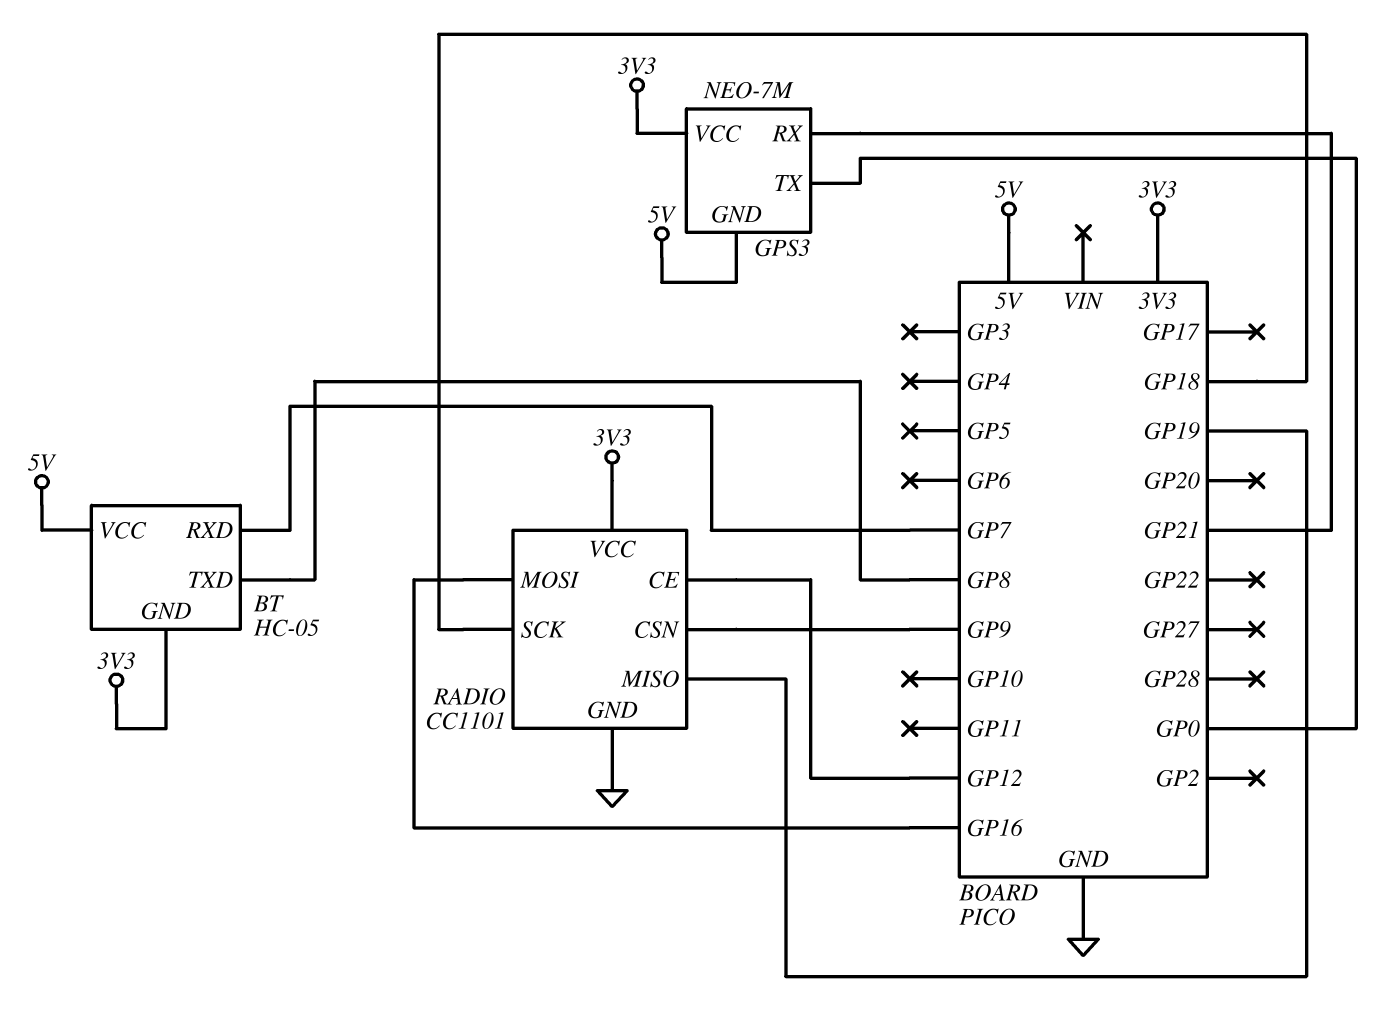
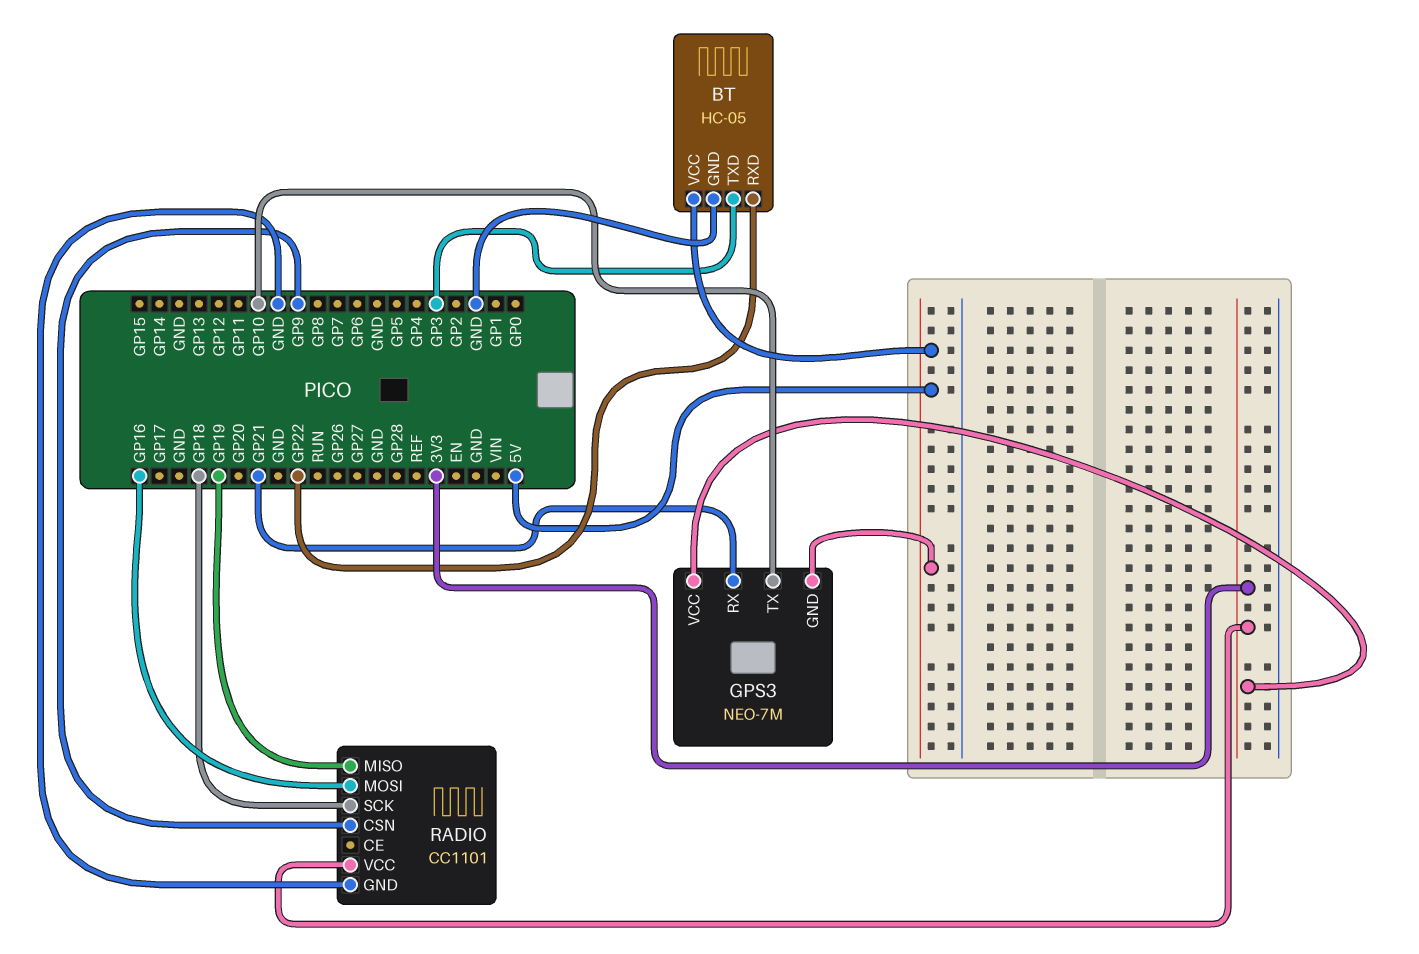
BT pin GND: 3V3 -> GND
BT pin RXD: GP7 -> GP22
BT pin TXD: GP8 -> GP3
GPS3 pin TX: GP0 -> GP10
RADIO pin CE: GP12 -> none

